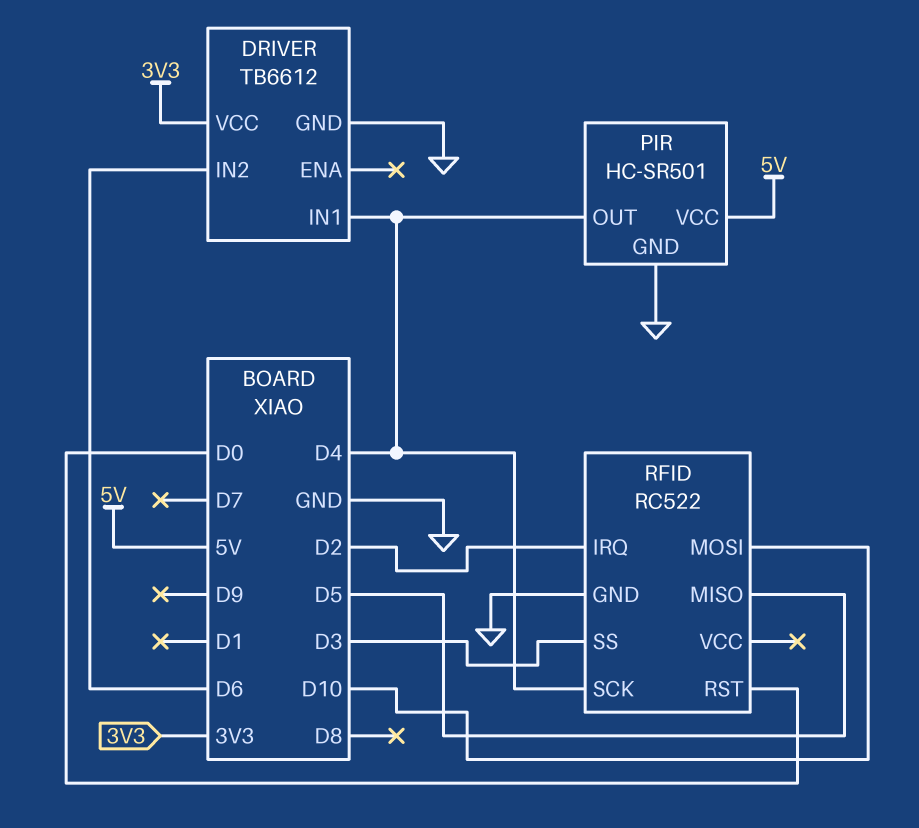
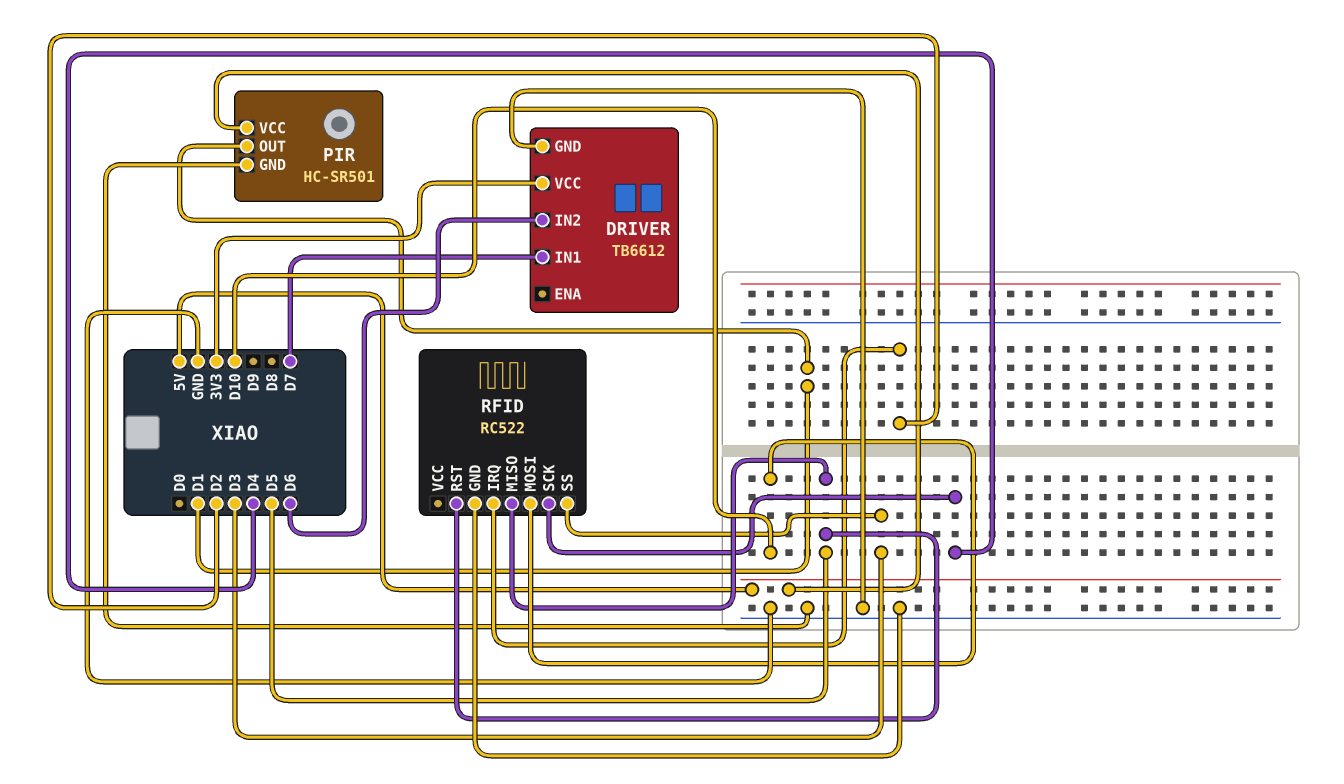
DRIVER pin IN1: D4 -> D7
PIR pin OUT: D4 -> D1
RFID pin RST: D0 -> D5

